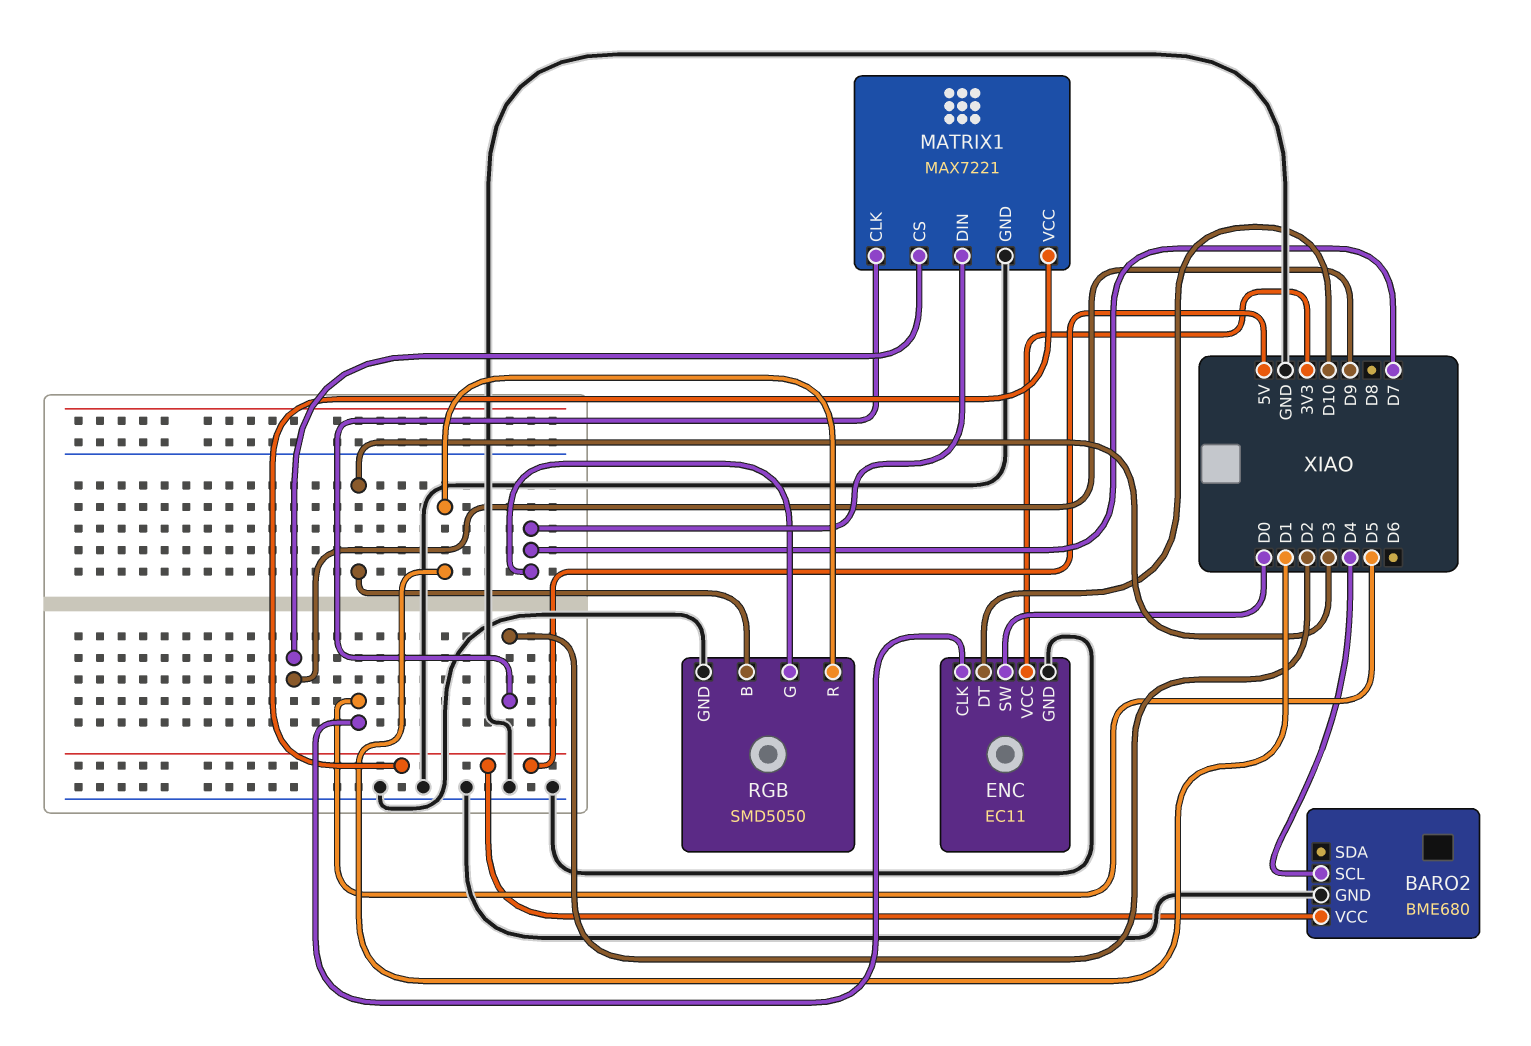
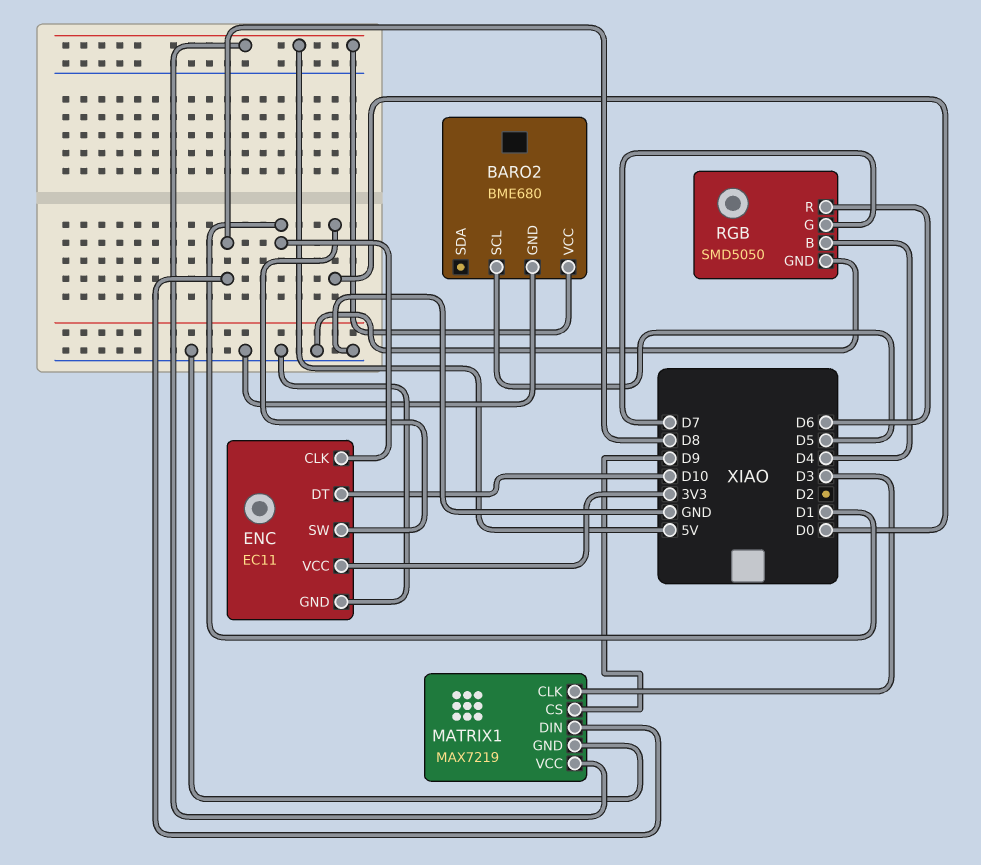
BARO2 pin SCL: D4 -> D5
ENC pin CLK: D5 -> D1
MATRIX1: MAX7221 -> MAX7219
MATRIX1 pin CLK: D2 -> D3
MATRIX1 pin DIN: D7 -> D8
RGB pin B: D3 -> D4
RGB pin R: D1 -> D6

